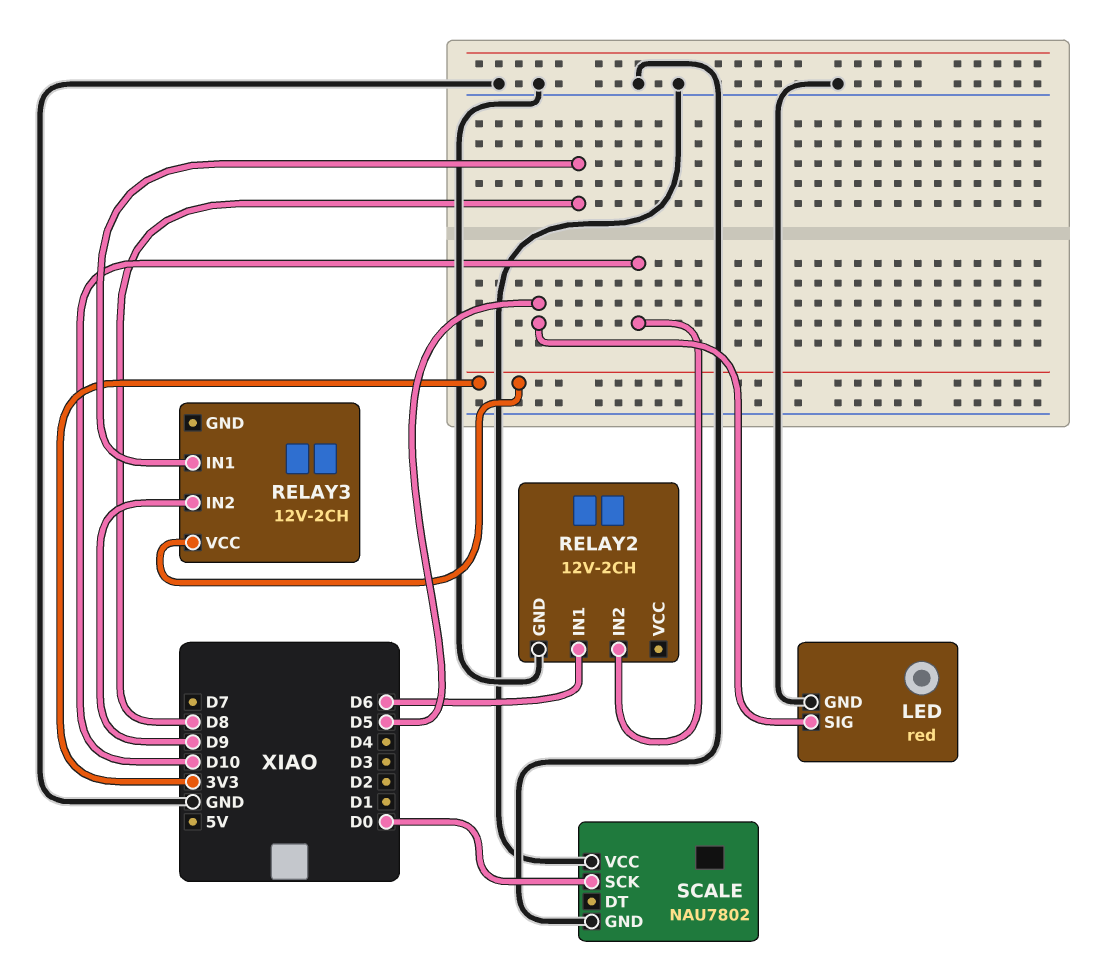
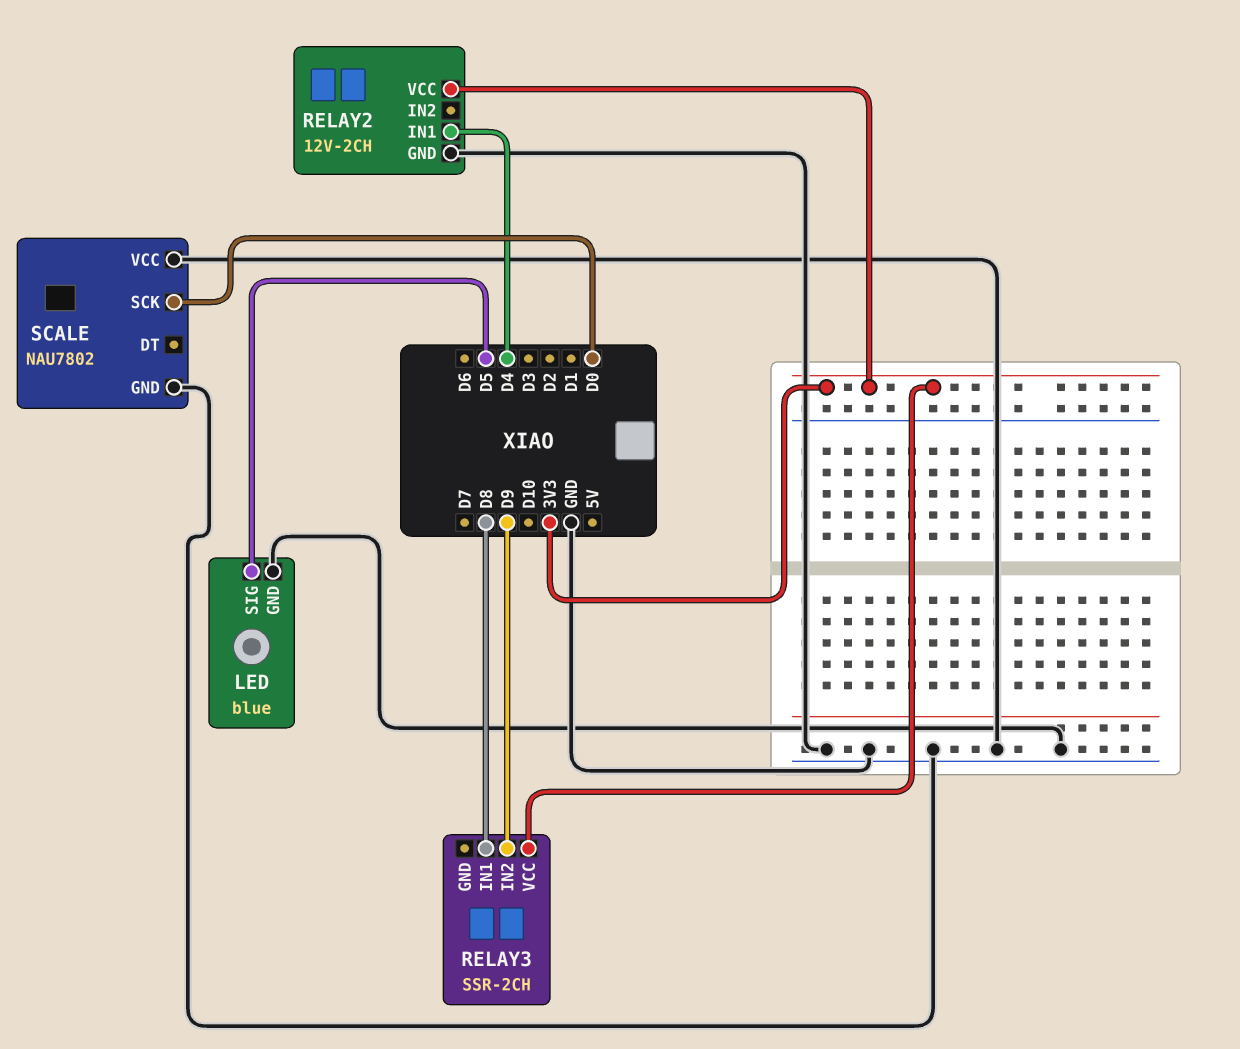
LED: red -> blue
RELAY2 pin IN1: D6 -> D4
RELAY2 pin IN2: D10 -> none
RELAY2 pin VCC: none -> 3V3
RELAY3: 12V-2CH -> SSR-2CH

